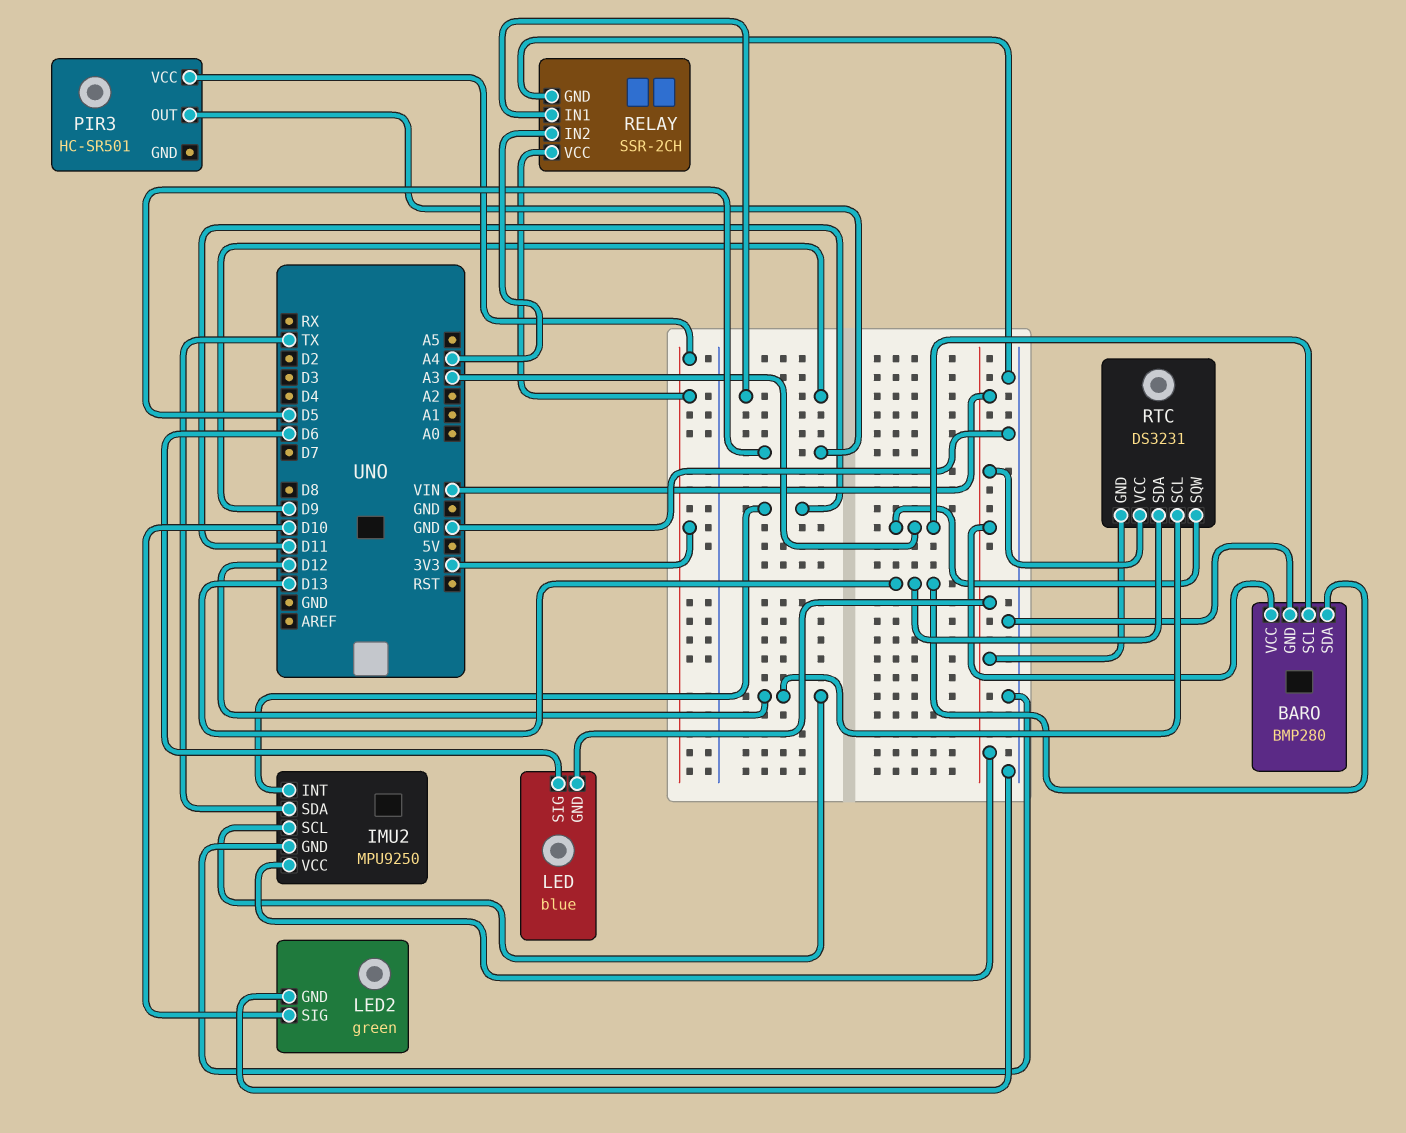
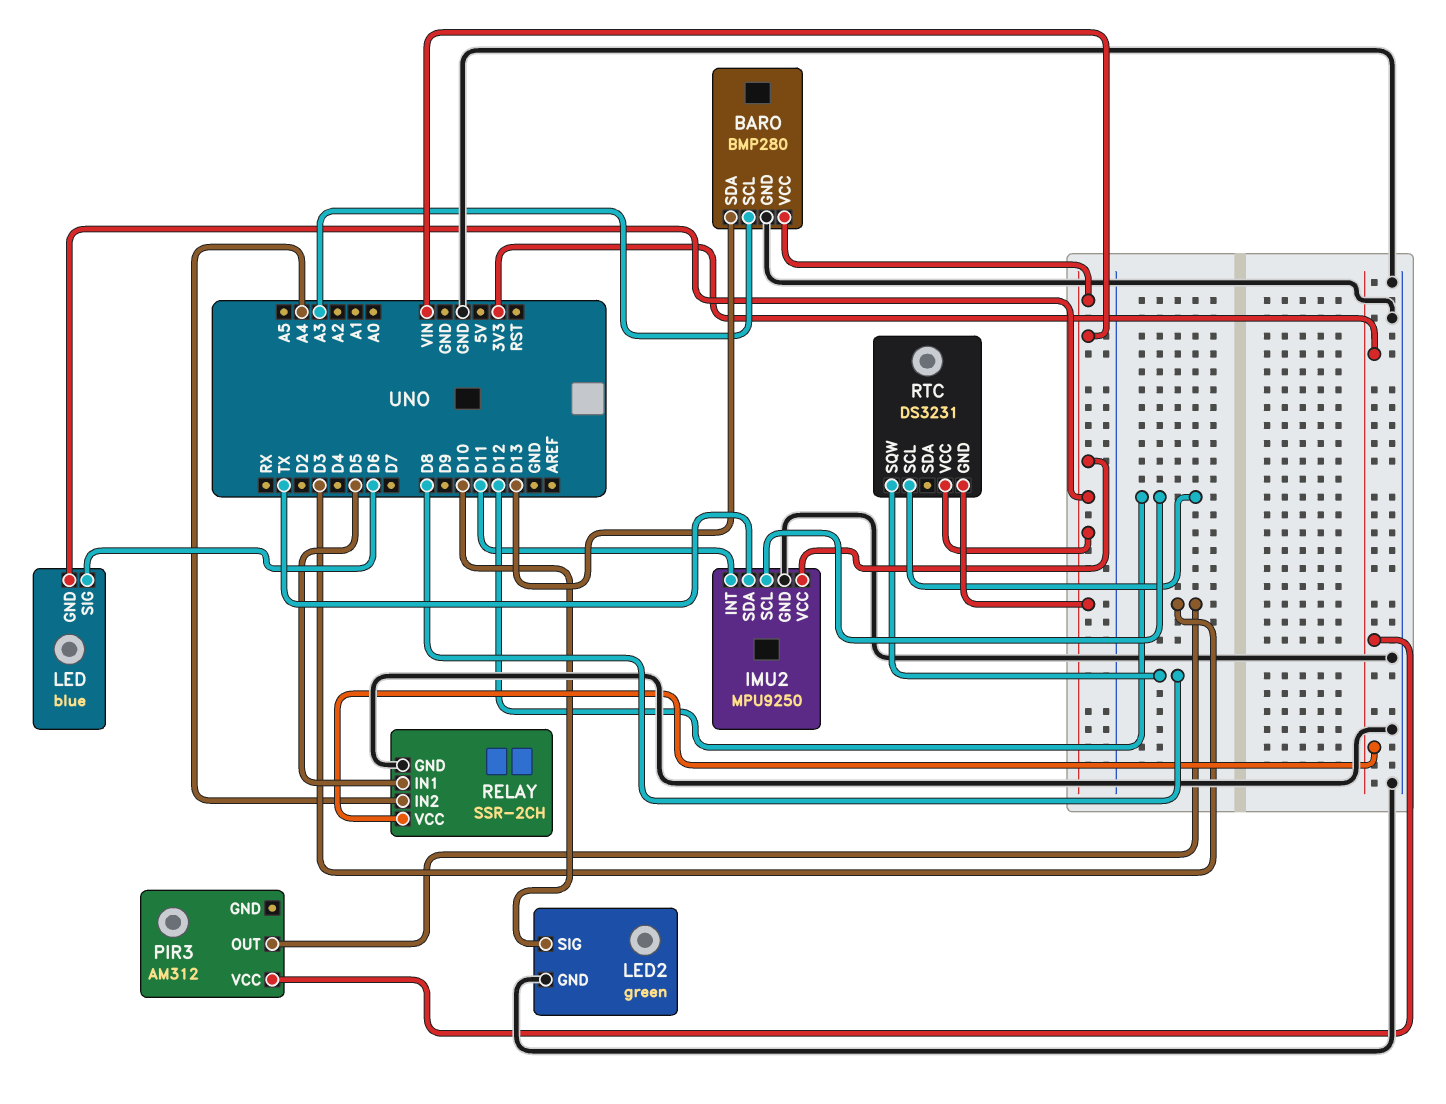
PIR3: HC-SR501 -> AM312
PIR3 pin OUT: D5 -> D3
RELAY pin IN1: D9 -> D5
RTC pin SDA: D13 -> none
RTC pin SQW: A3 -> D8

